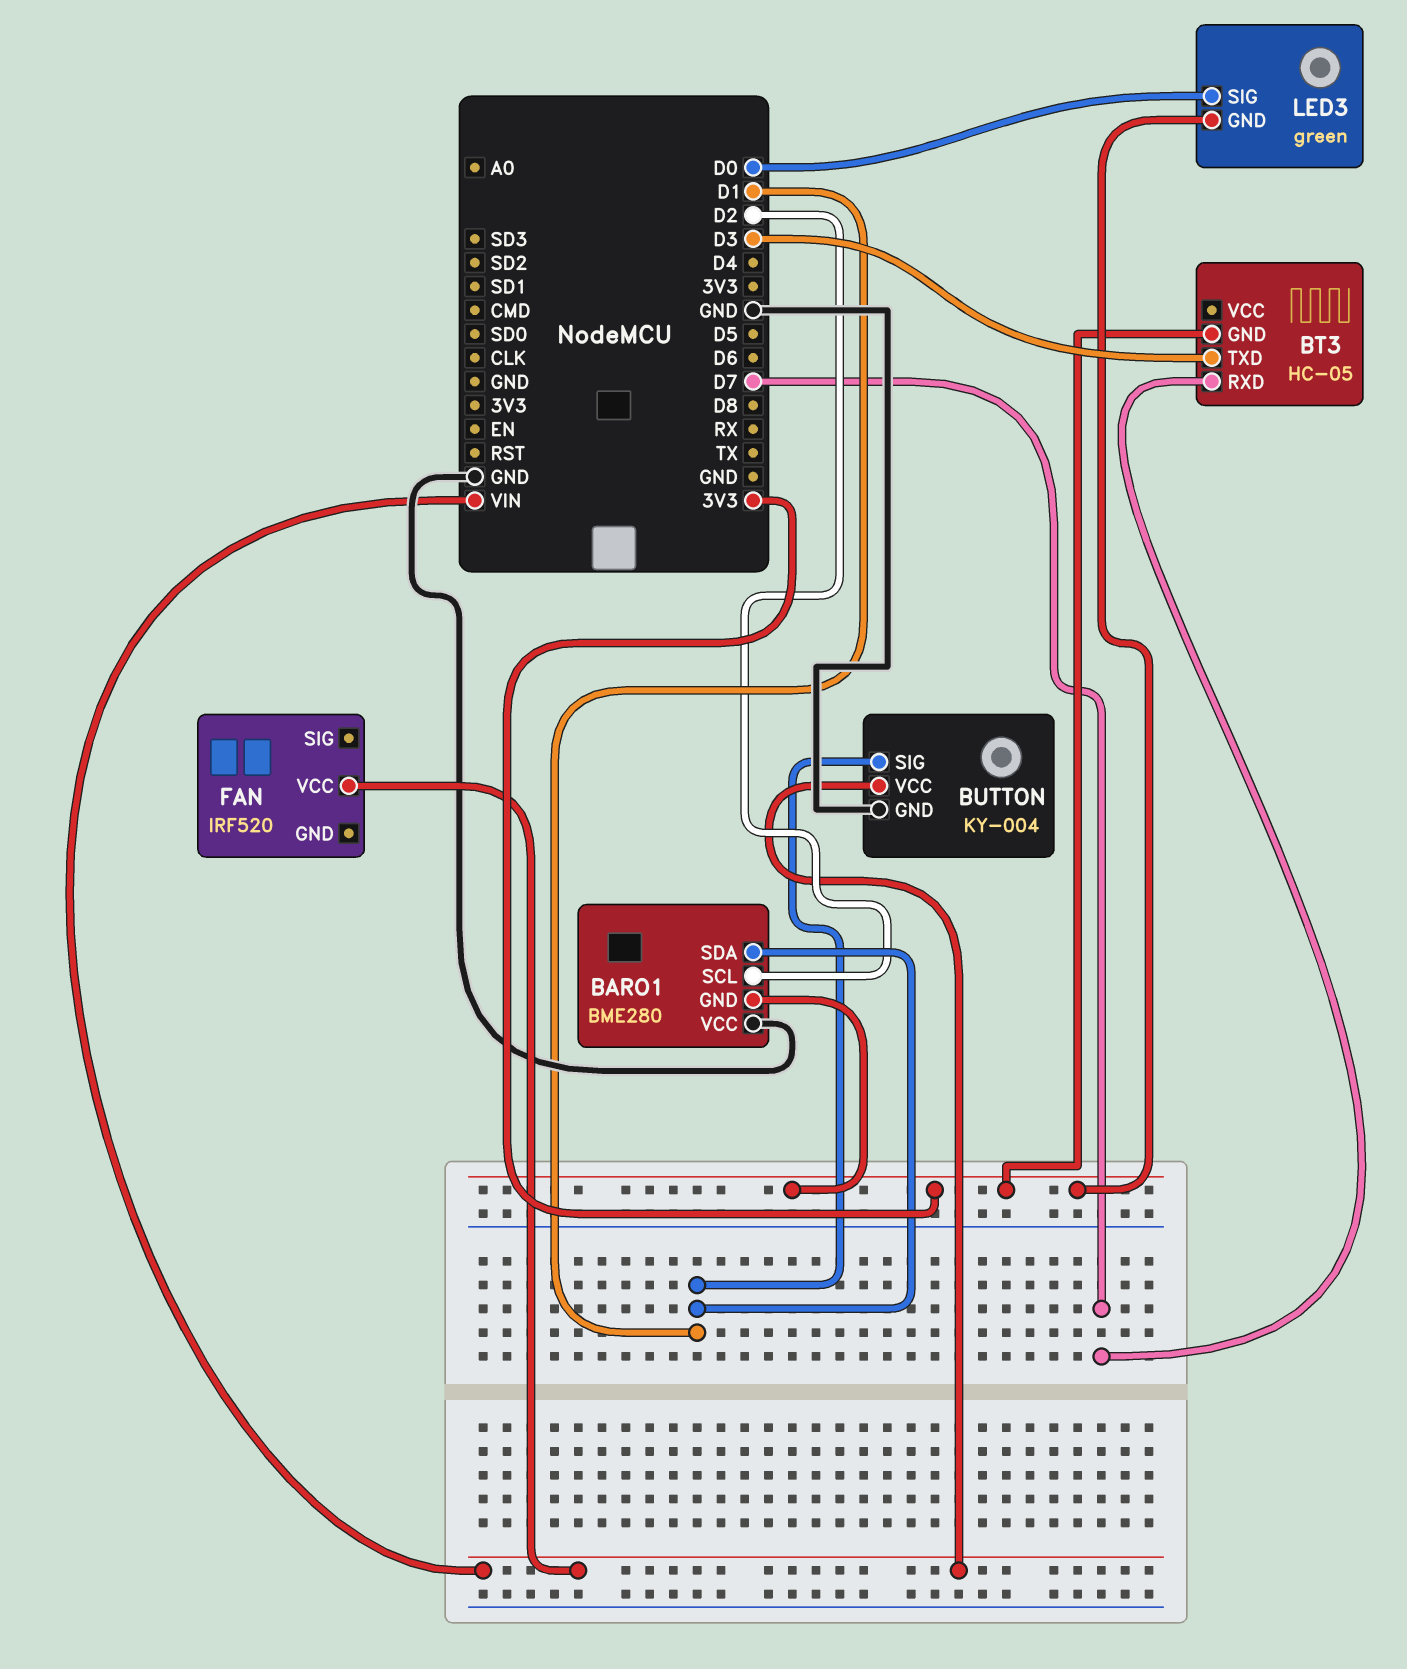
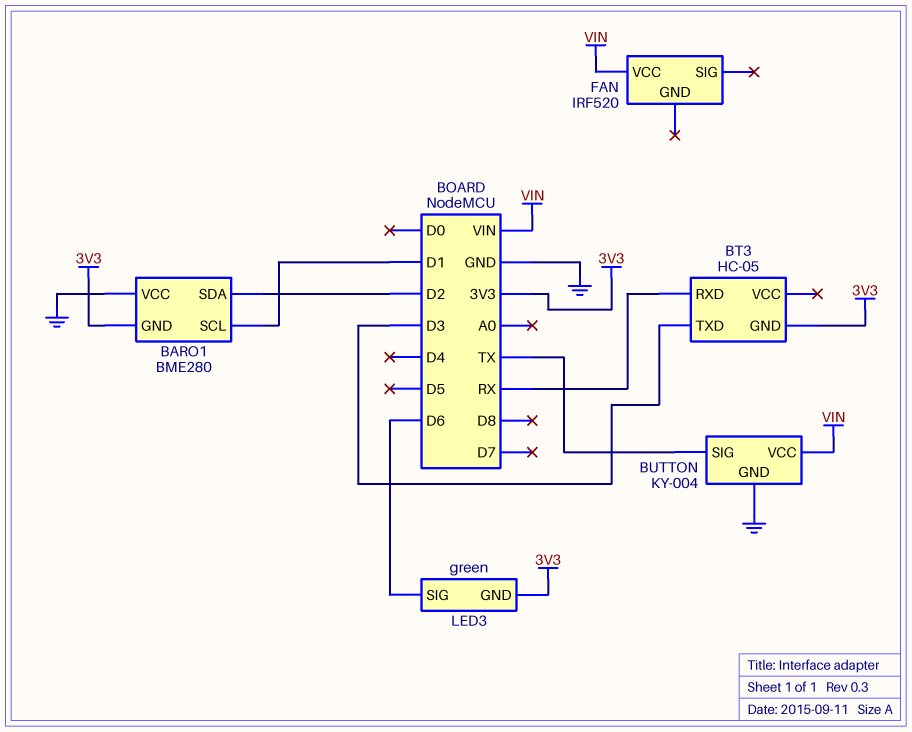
BARO1 pin SCL: D2 -> D1
BARO1 pin SDA: D1 -> D2
BT3 pin RXD: D7 -> RX
BUTTON pin SIG: D1 -> TX
LED3 pin SIG: D0 -> D6

